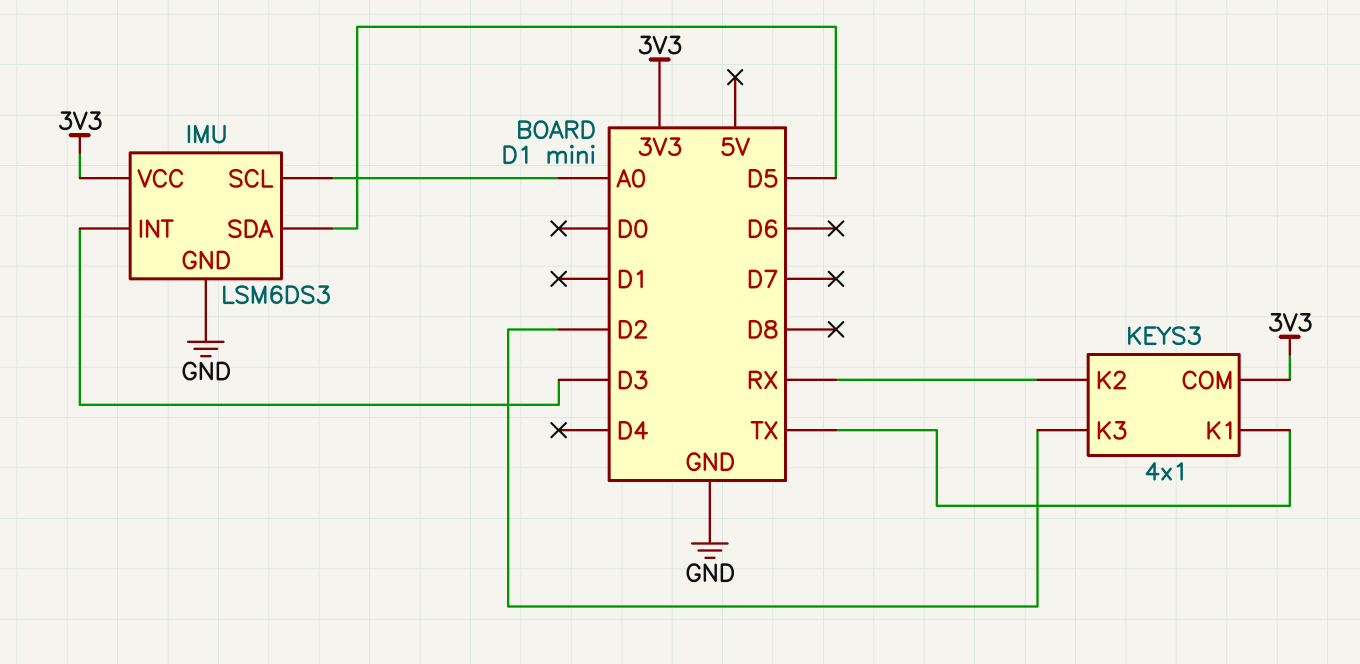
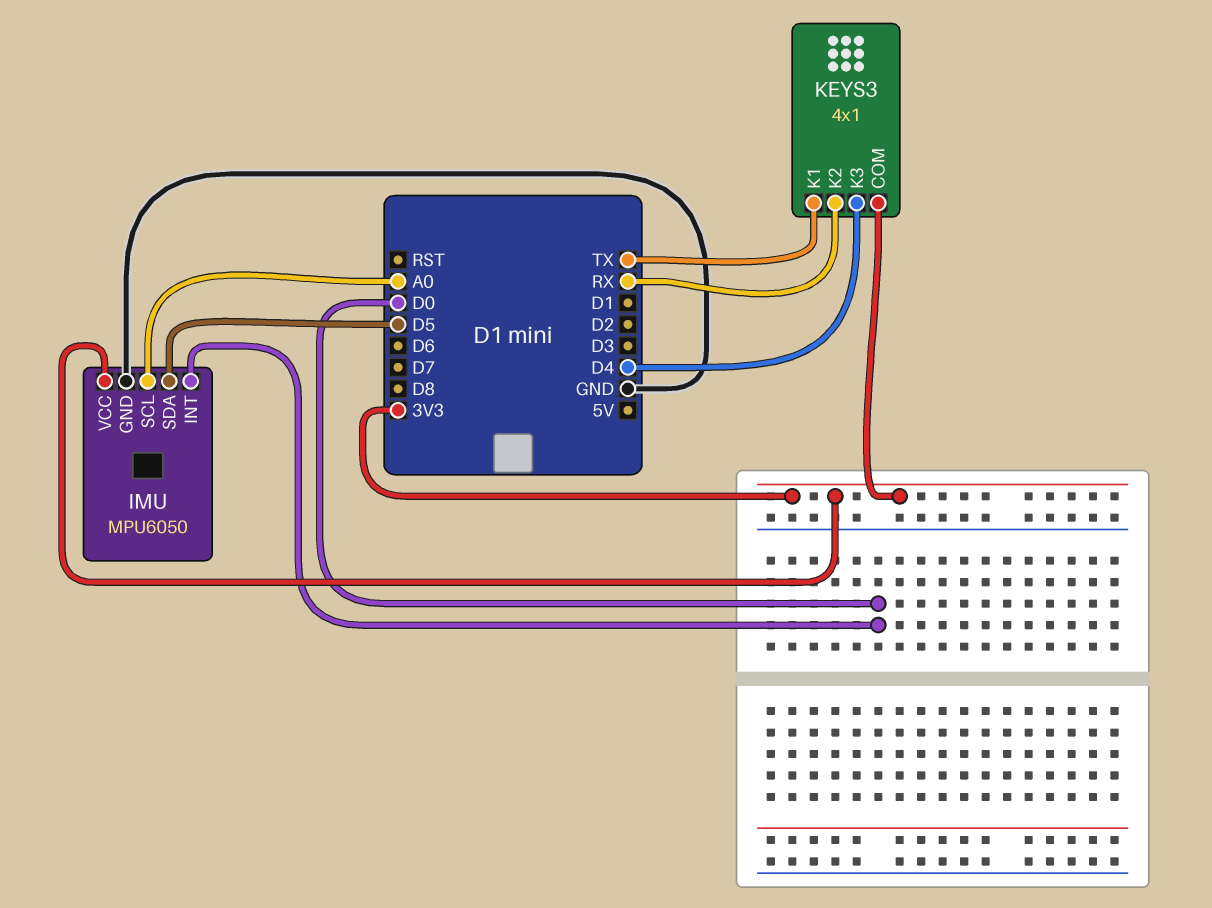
IMU: LSM6DS3 -> MPU6050
IMU pin INT: D3 -> D0
KEYS3 pin K3: D2 -> D4

